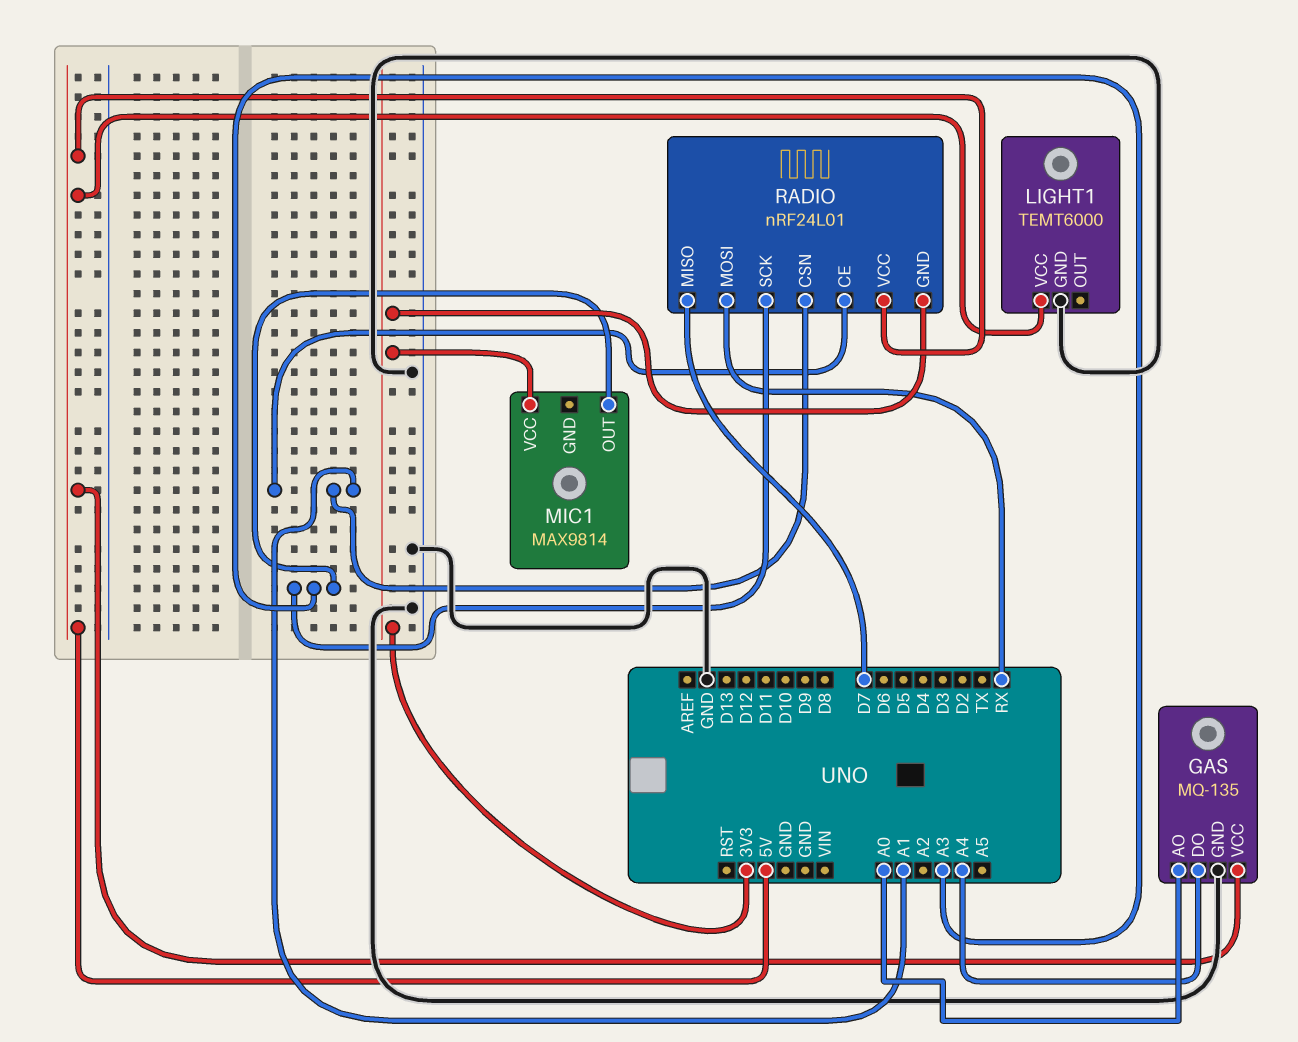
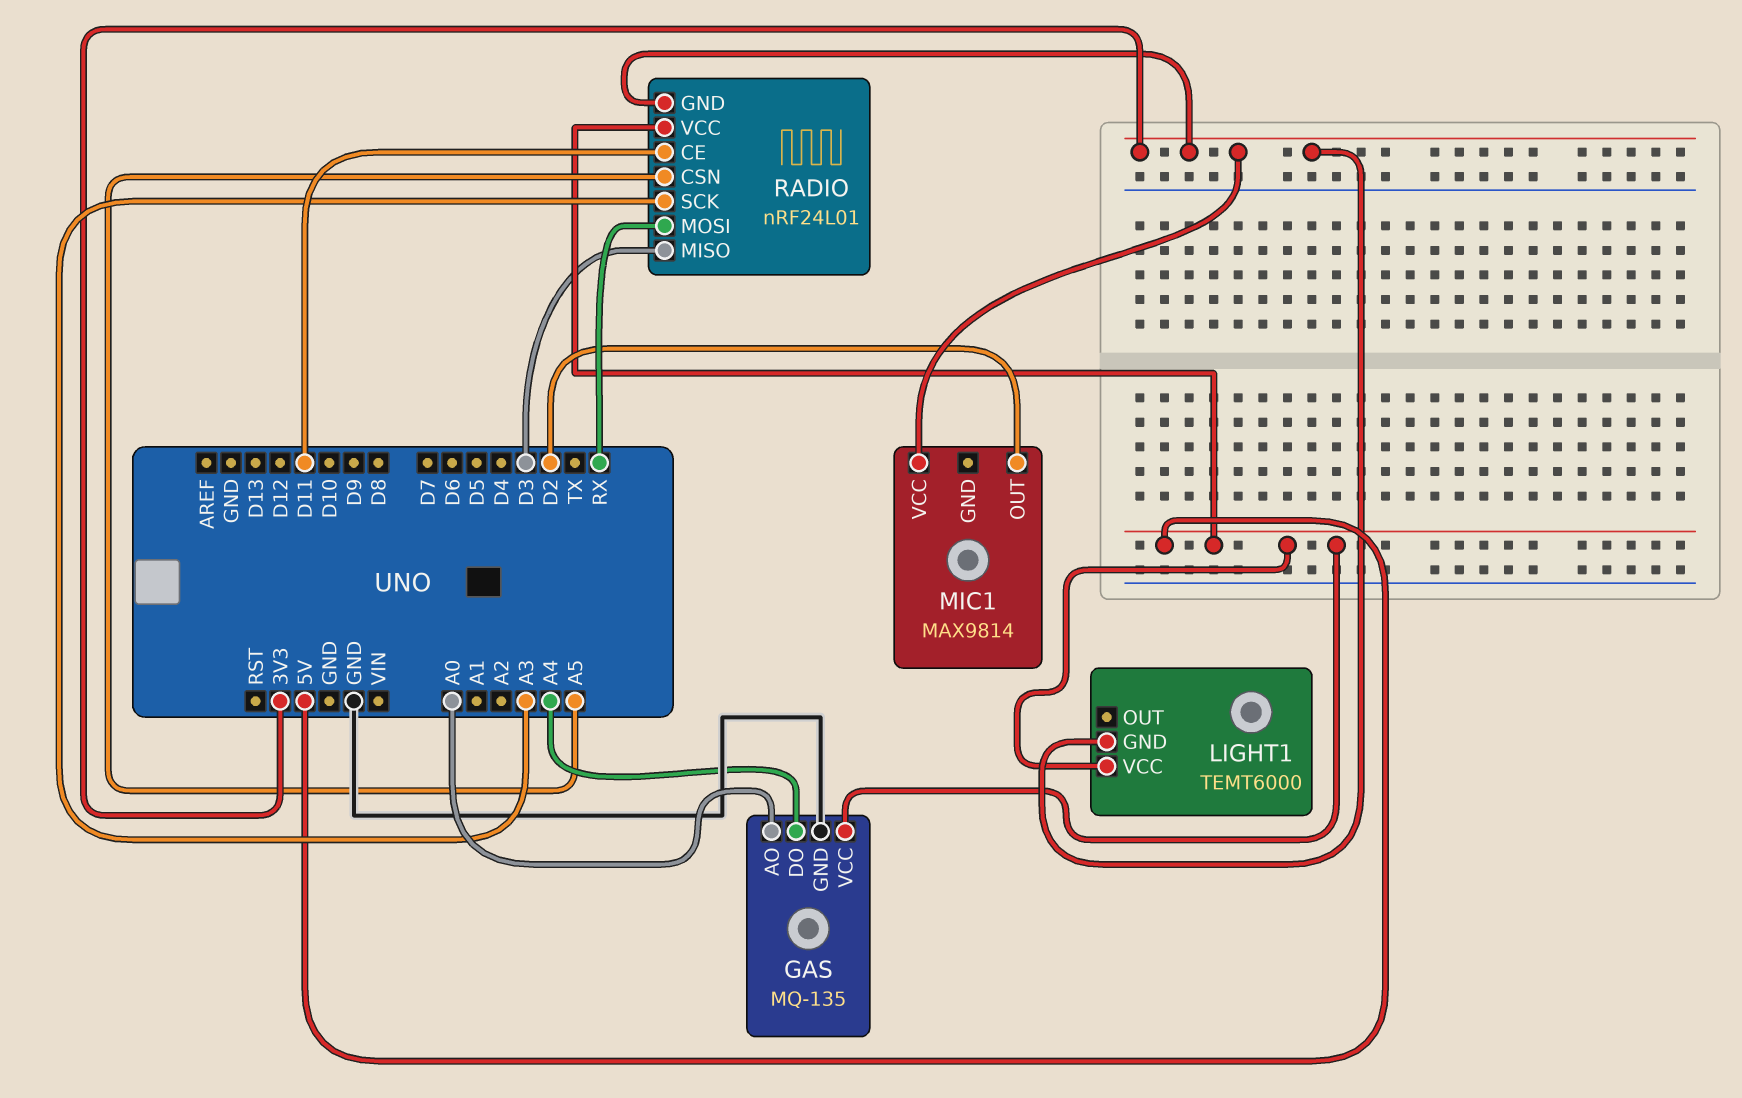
LIGHT1 pin GND: GND -> 3V3
MIC1 pin OUT: A3 -> D2
RADIO pin CE: A1 -> D11
RADIO pin CSN: A1 -> A5
RADIO pin MISO: D7 -> D3

